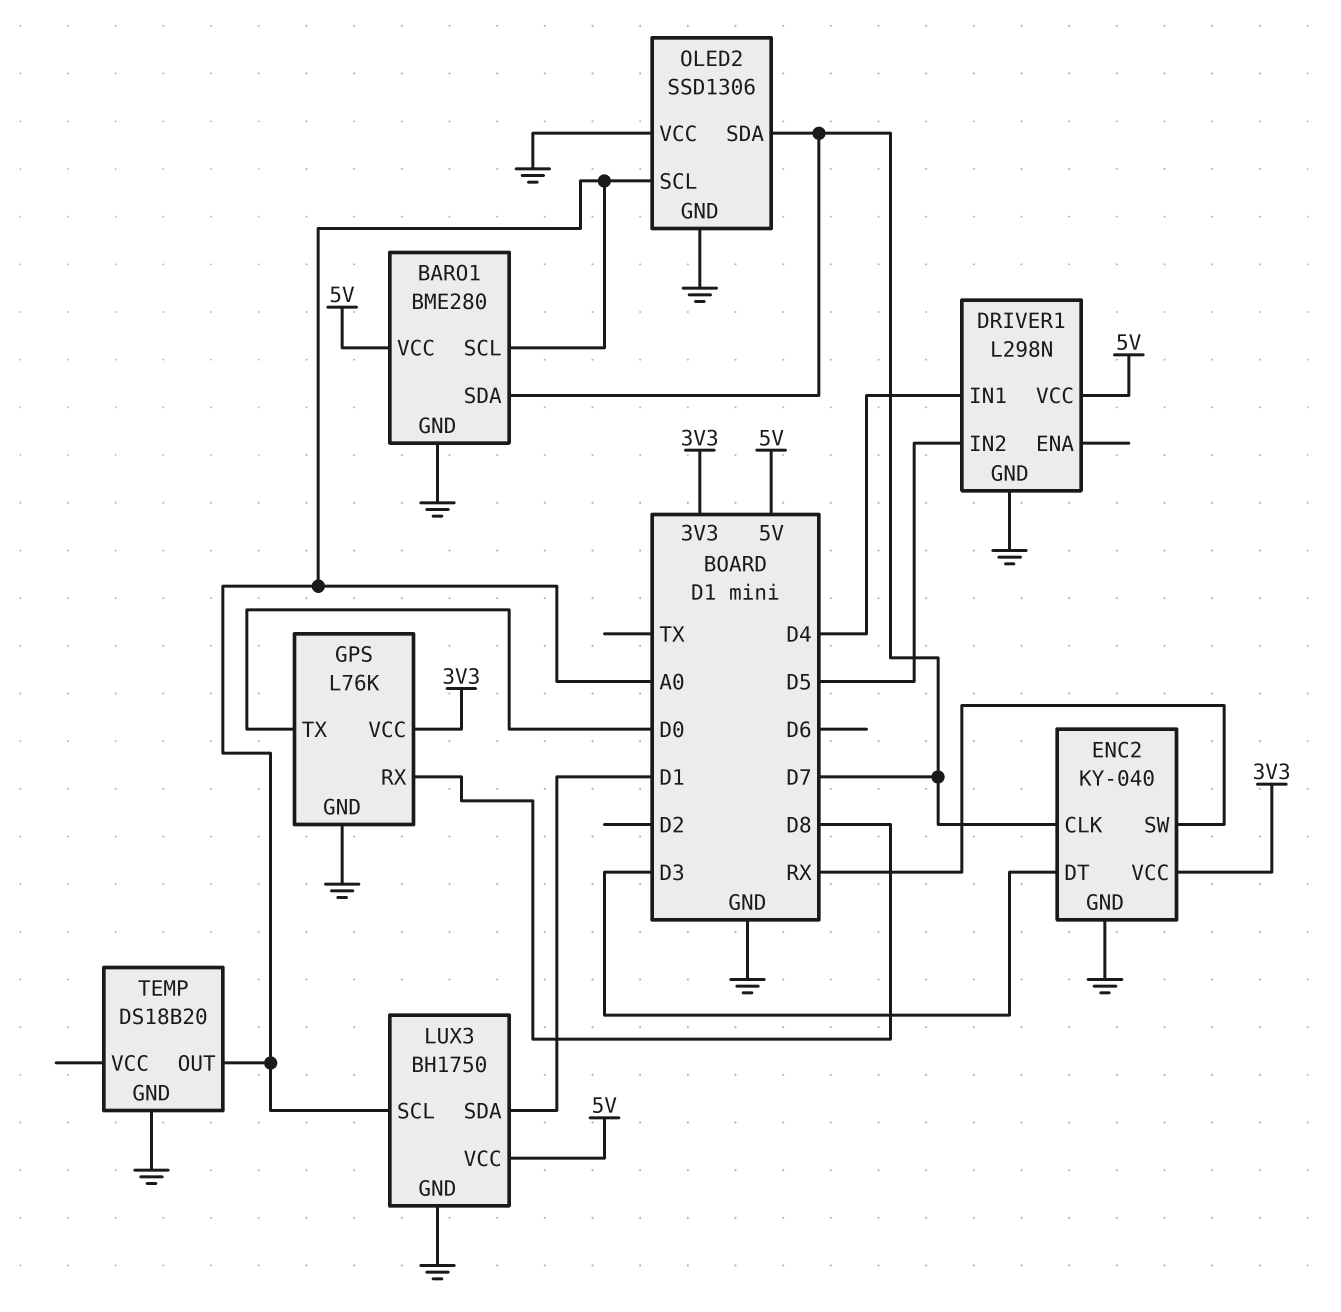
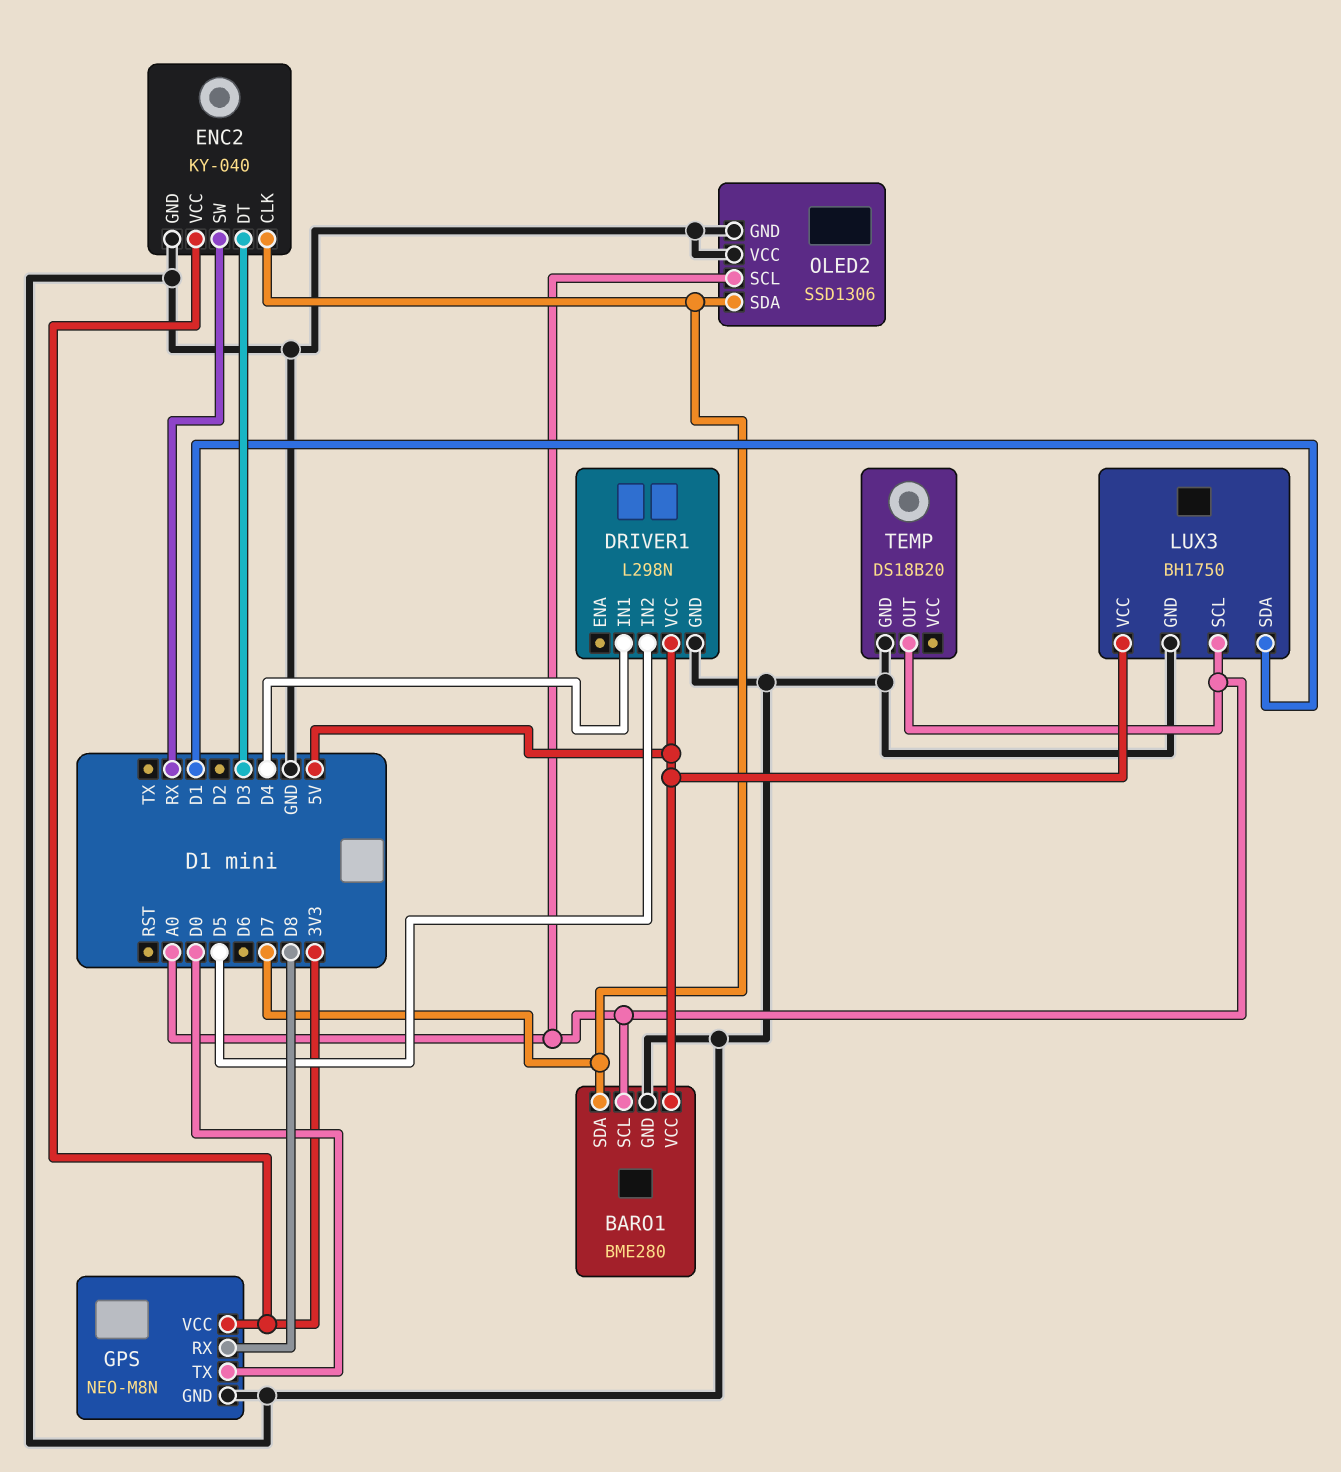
GPS: L76K -> NEO-M8N

